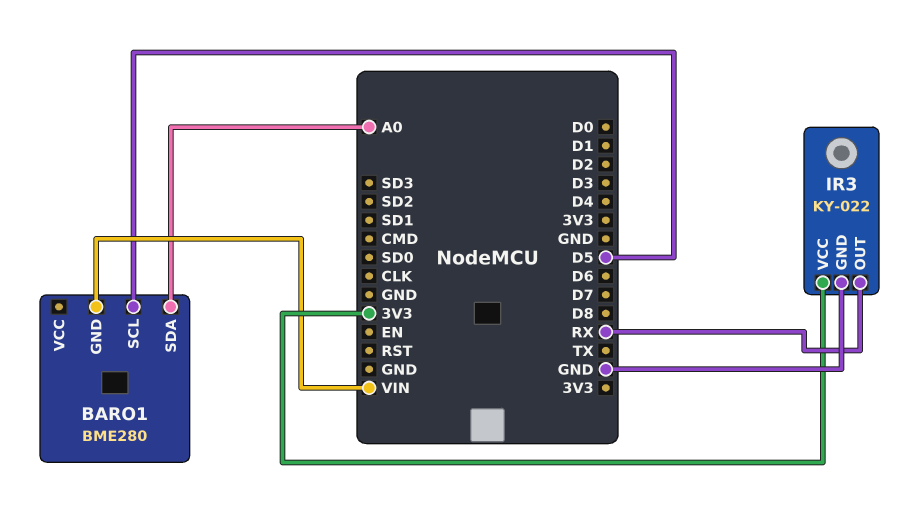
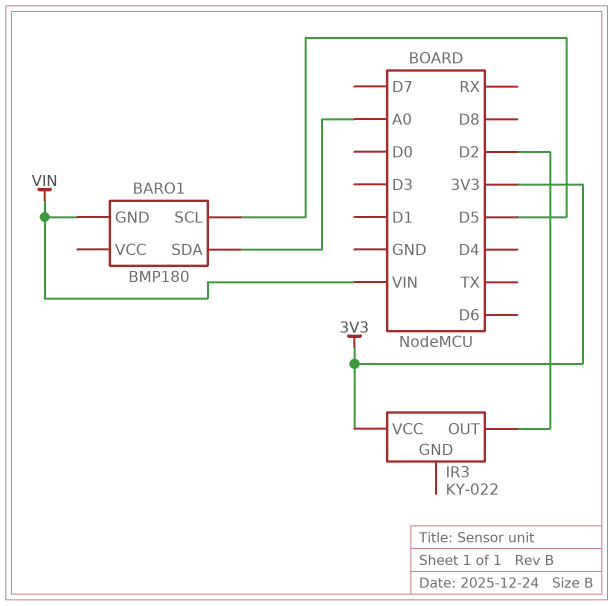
BARO1: BME280 -> BMP180
IR3 pin GND: GND -> none
IR3 pin OUT: RX -> D2

